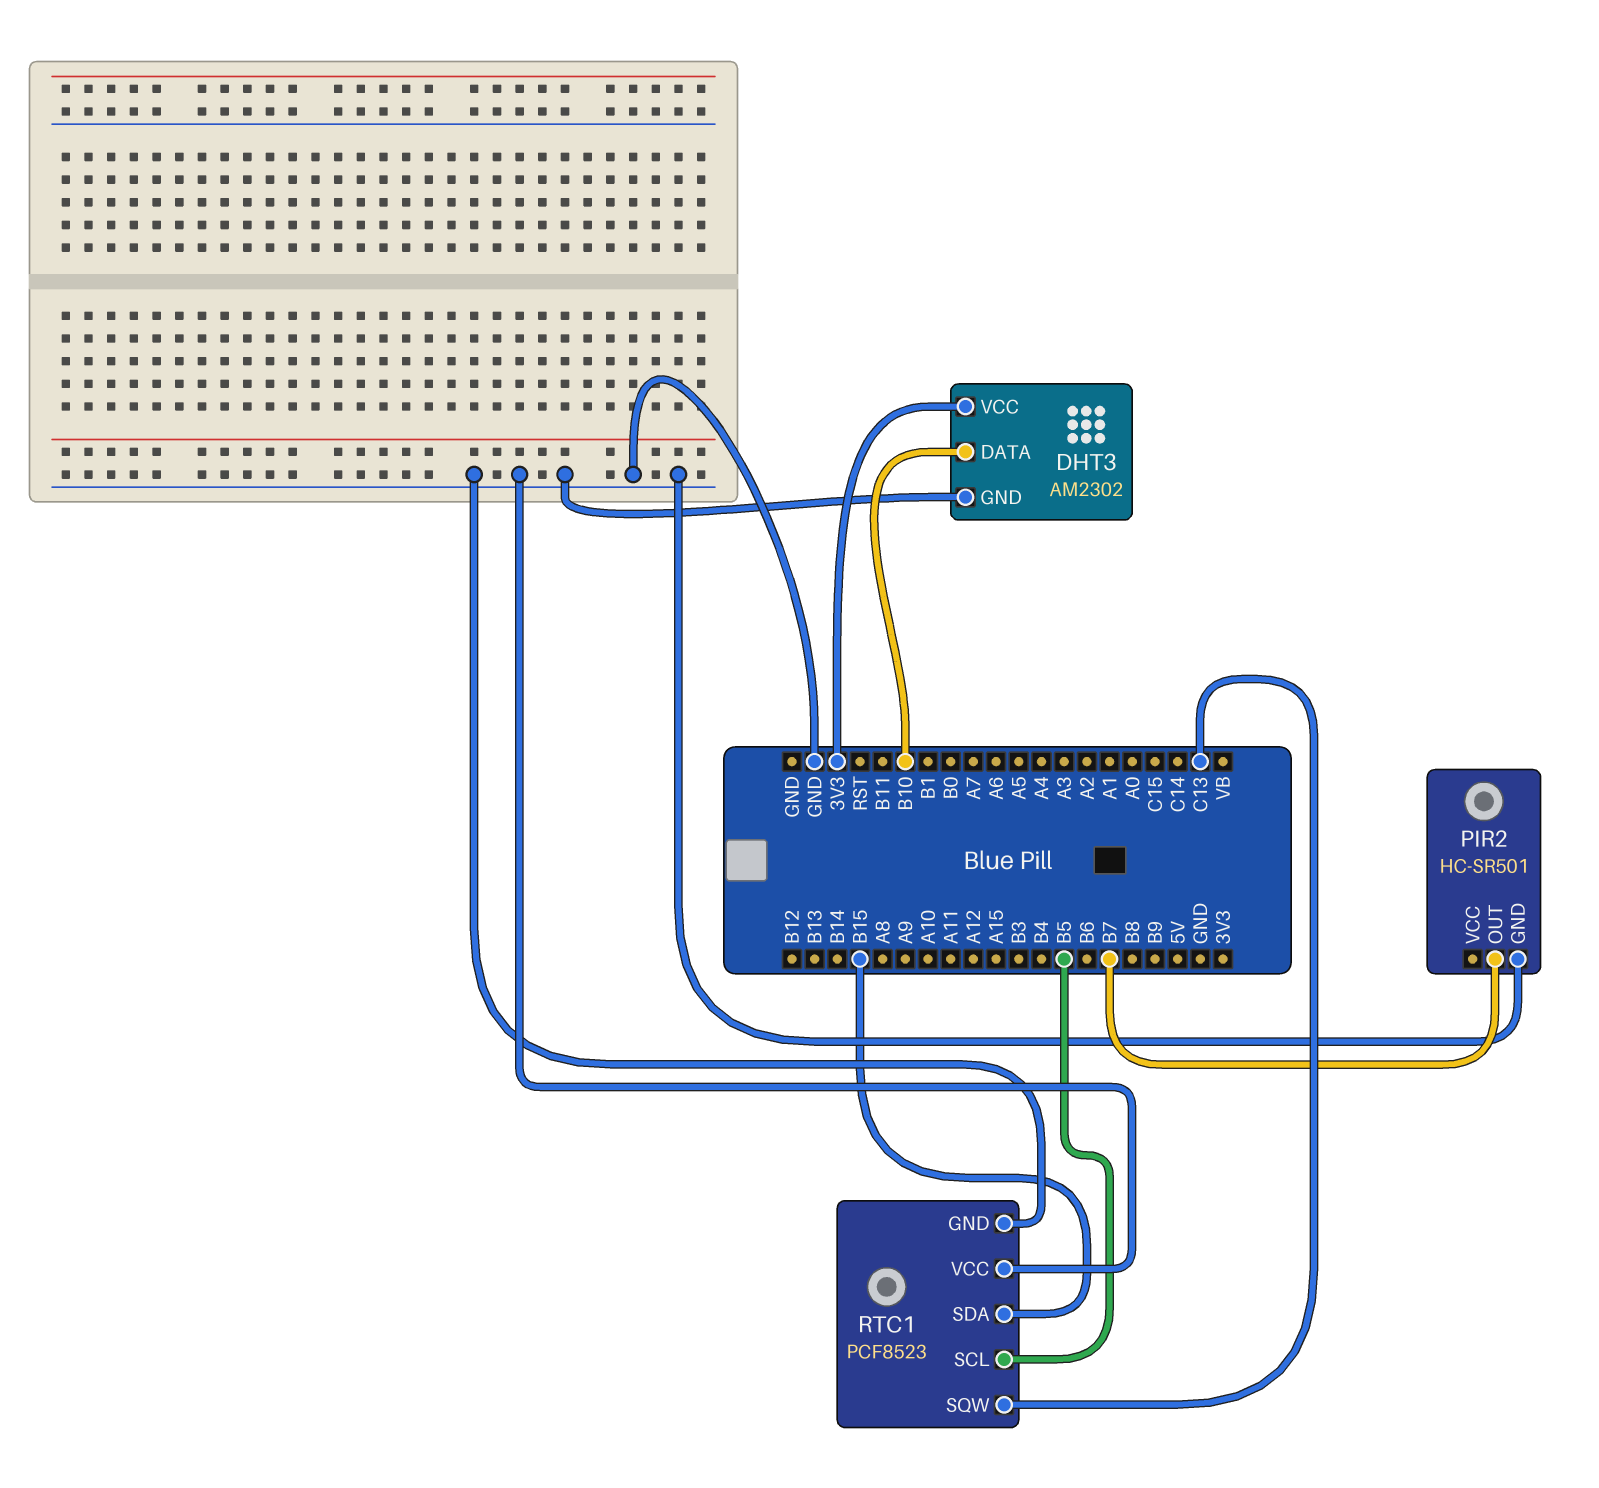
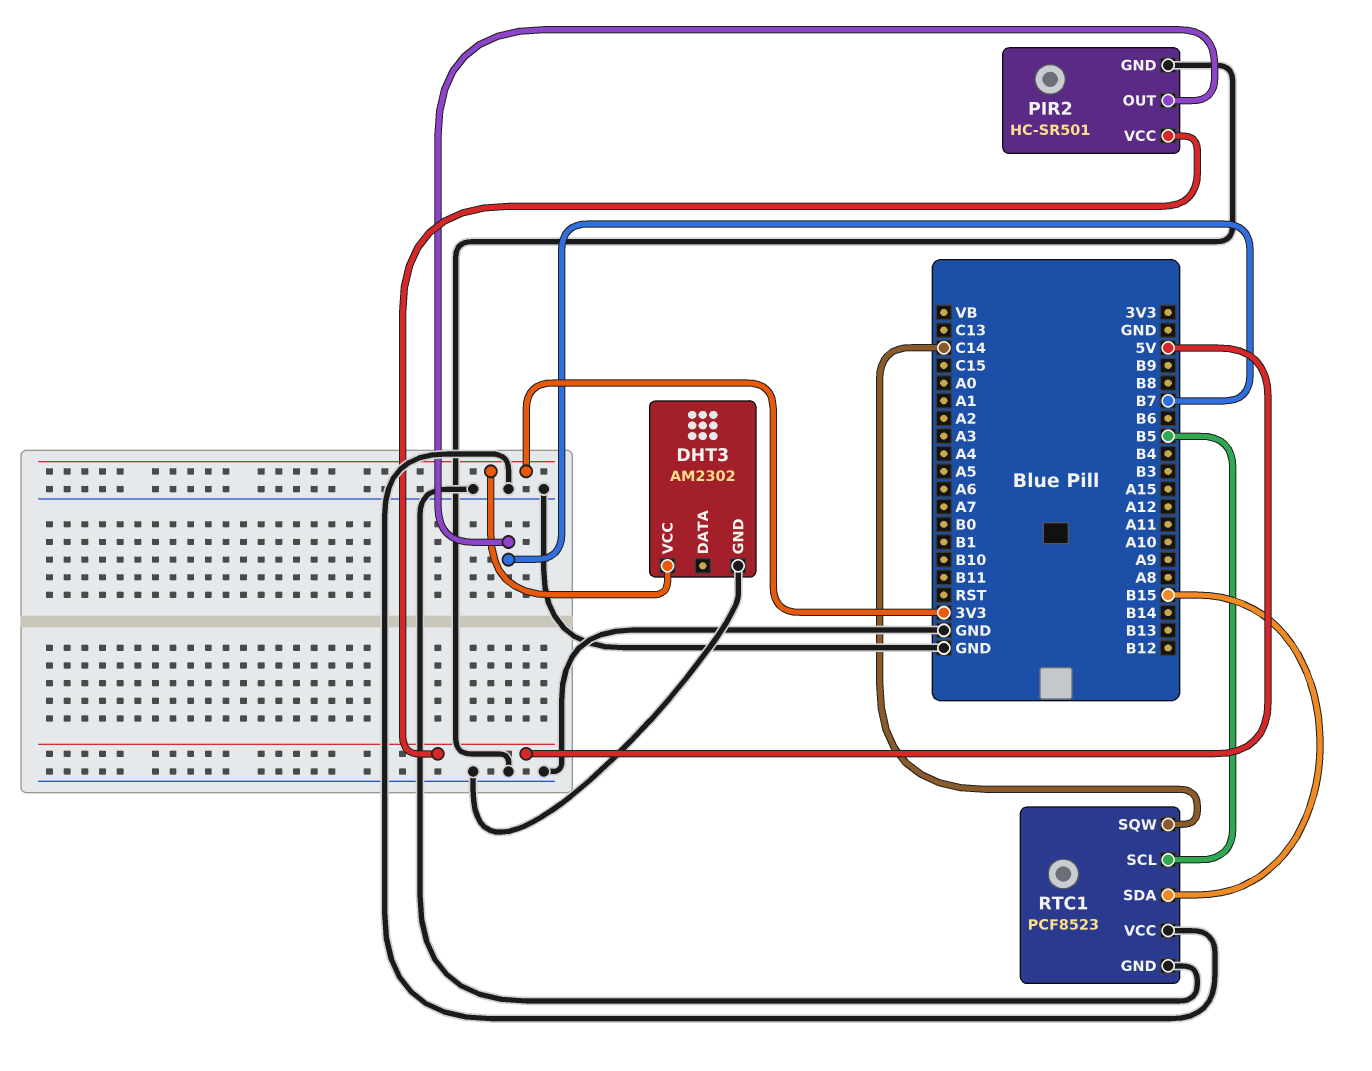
DHT3 pin DATA: B10 -> none
PIR2 pin VCC: none -> 5V
RTC1 pin SQW: C13 -> C14

